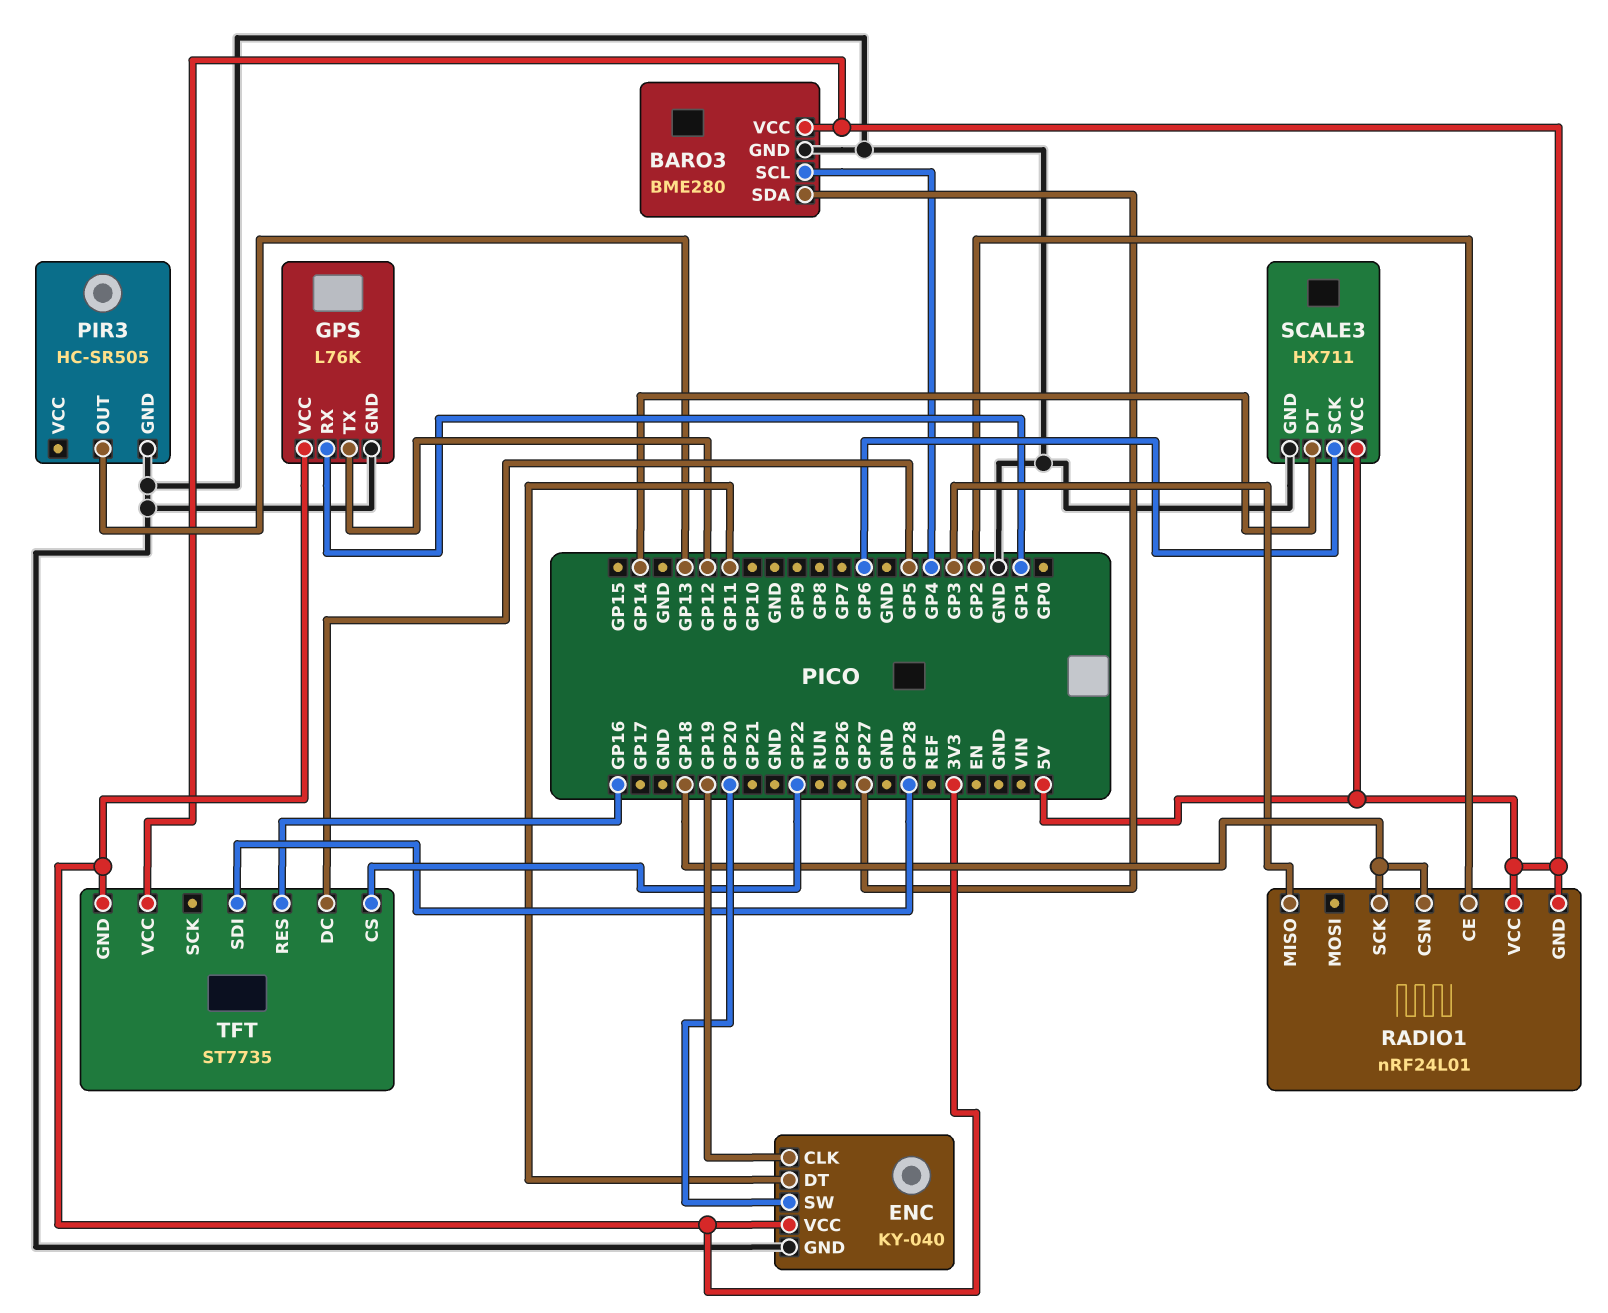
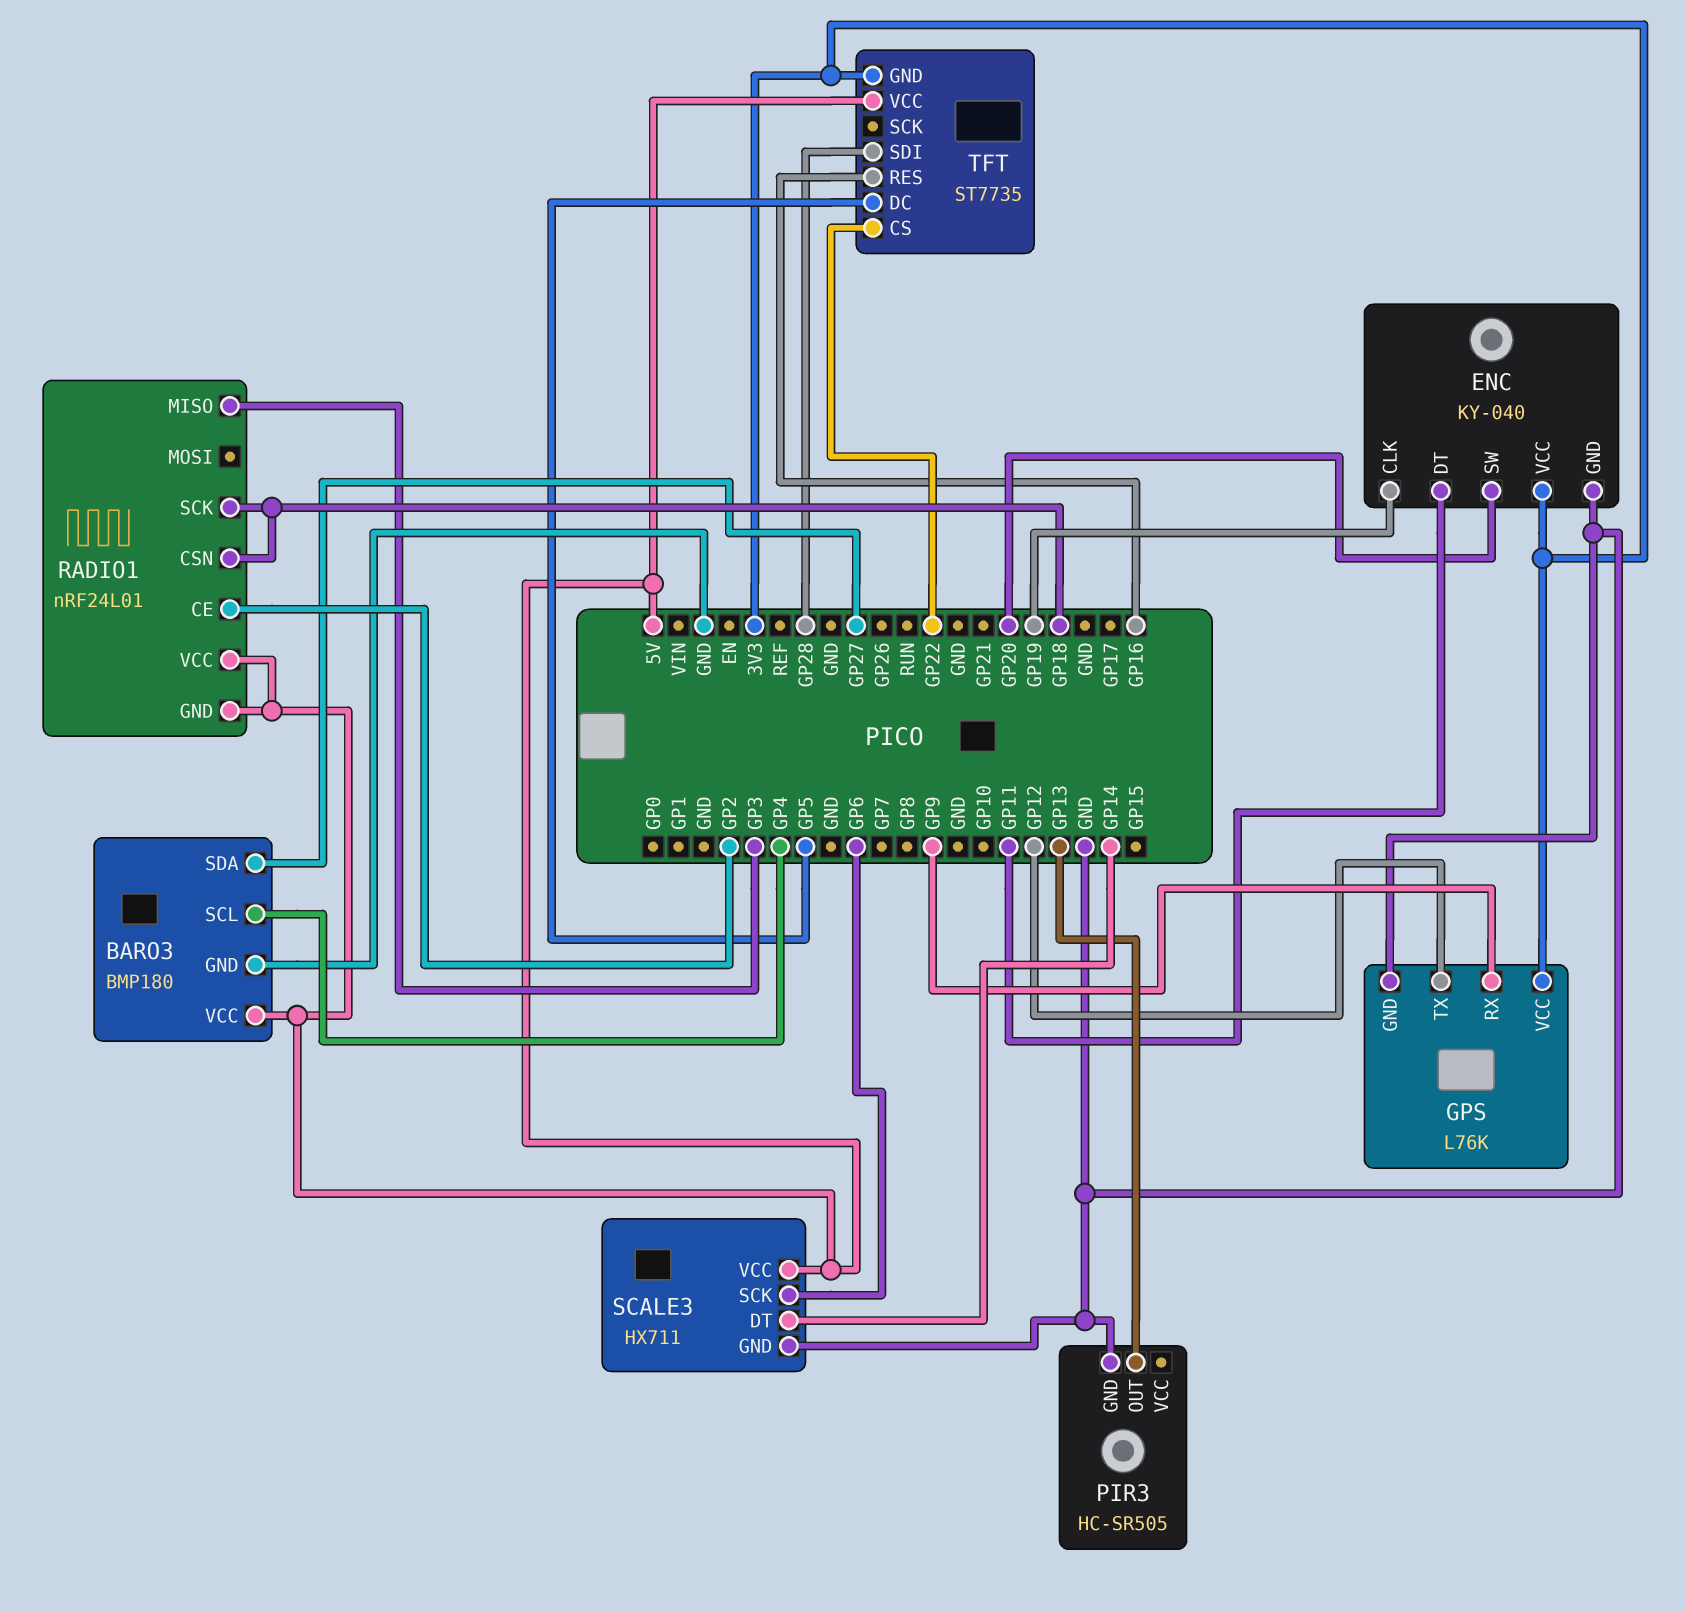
BARO3: BME280 -> BMP180
GPS pin RX: GP1 -> GP9

